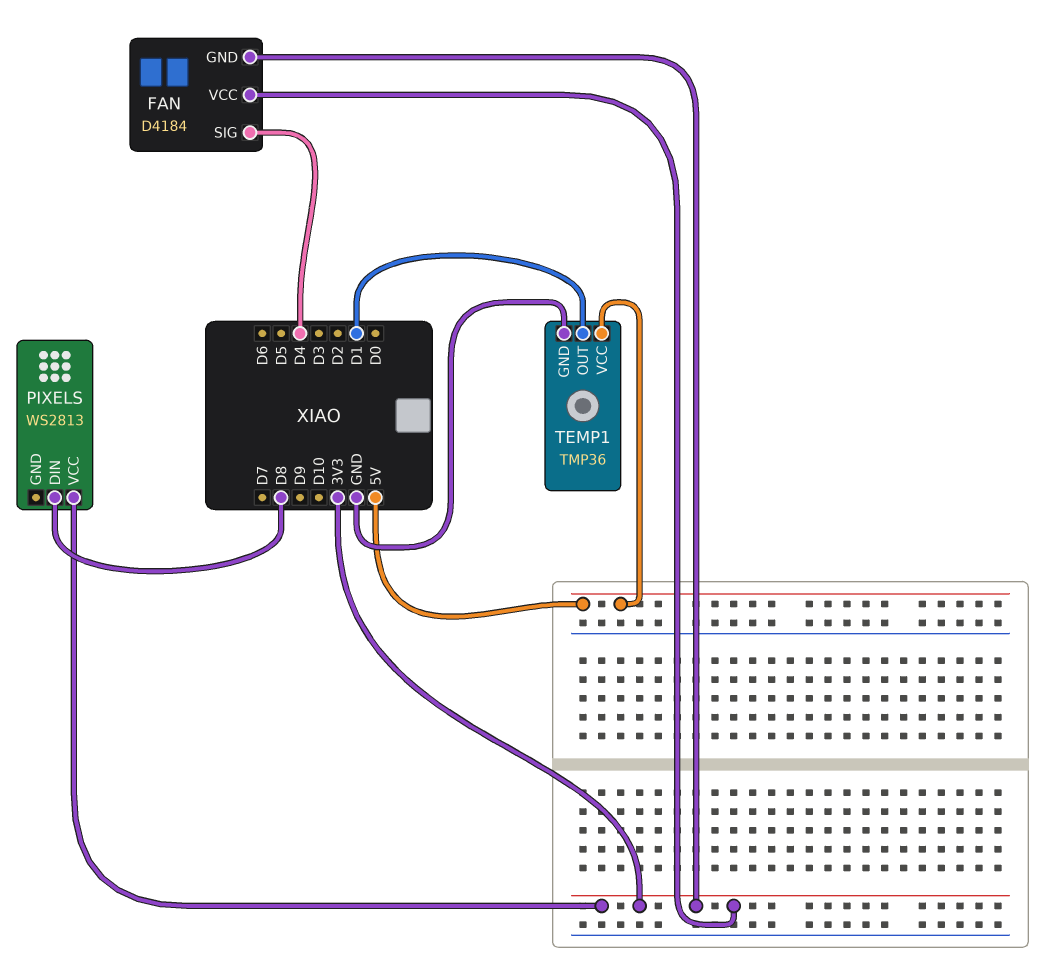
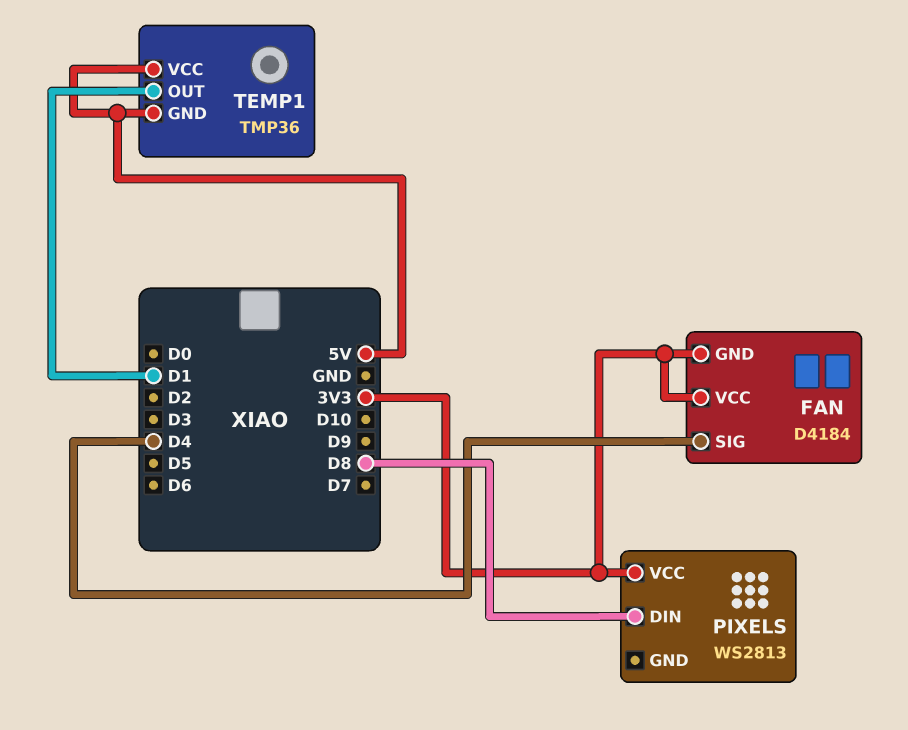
TEMP1 pin GND: GND -> 5V

